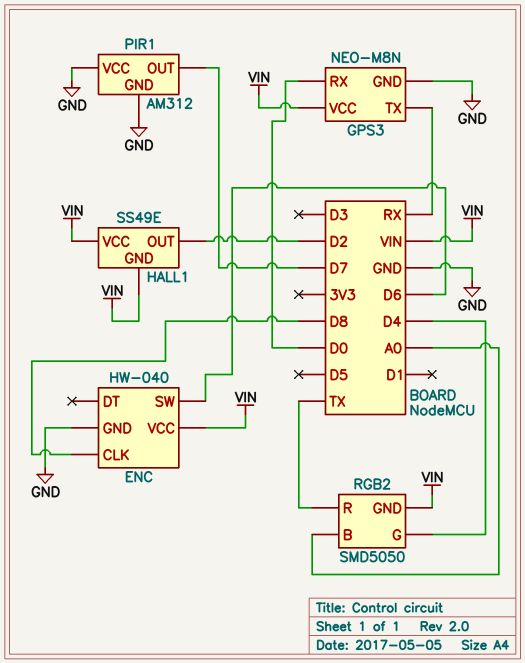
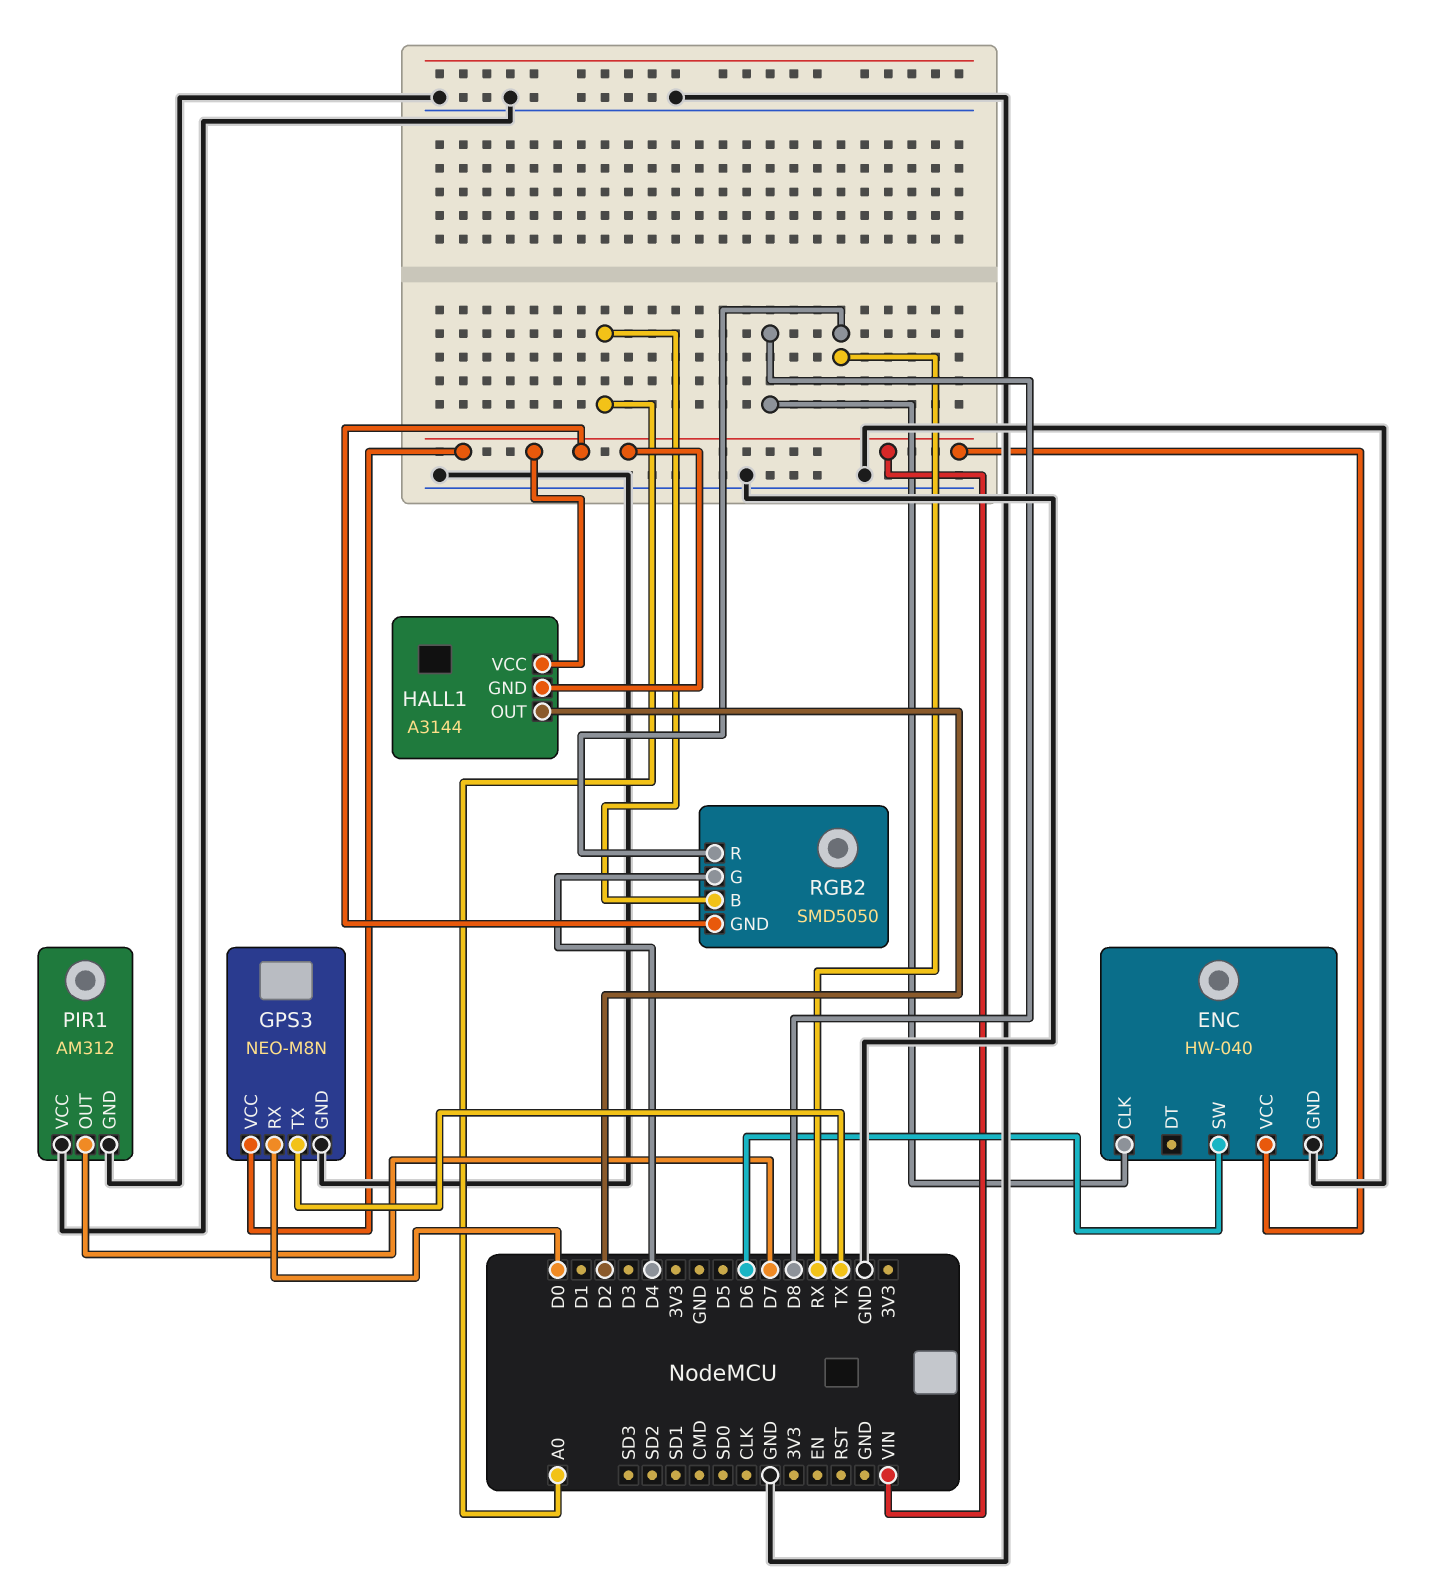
GPS3 pin TX: RX -> TX
HALL1: SS49E -> A3144
RGB2 pin R: TX -> RX

